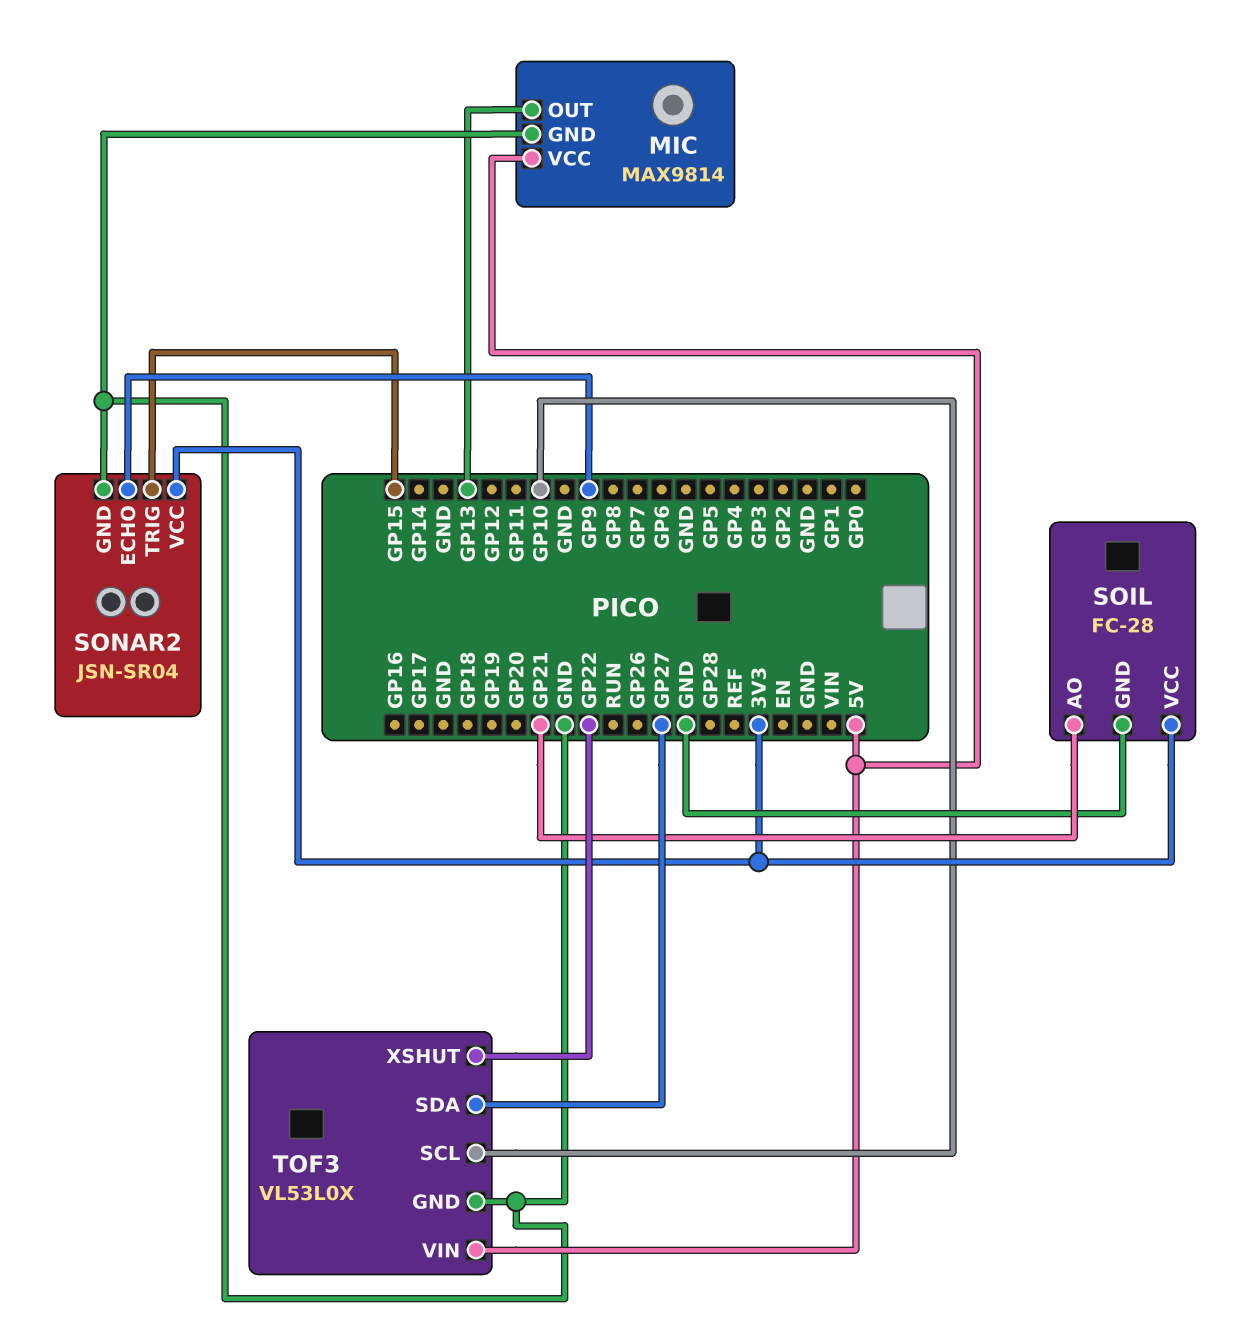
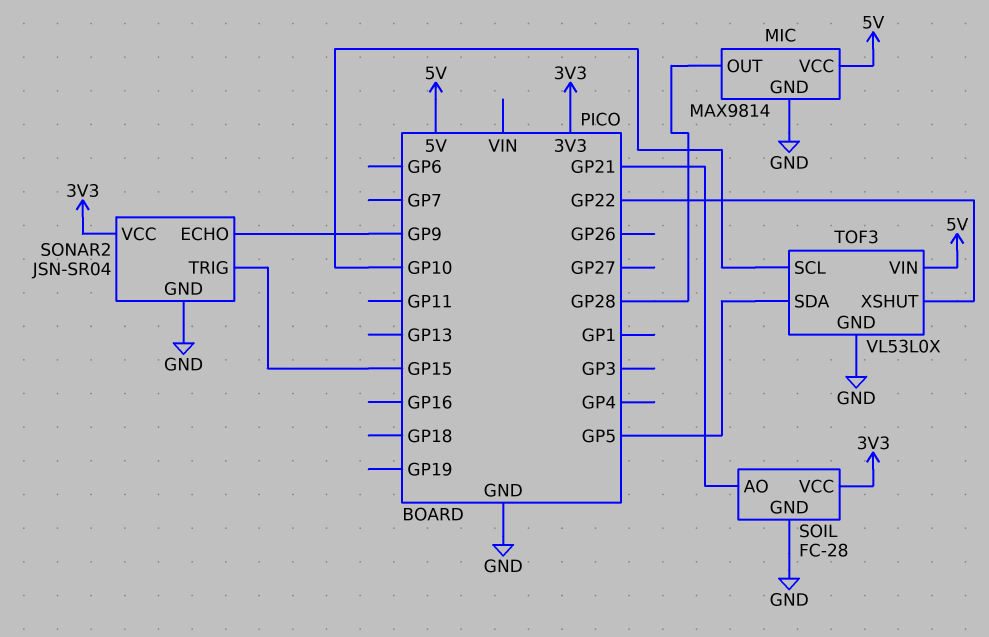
MIC pin OUT: GP13 -> GP28
TOF3 pin SDA: GP27 -> GP5

